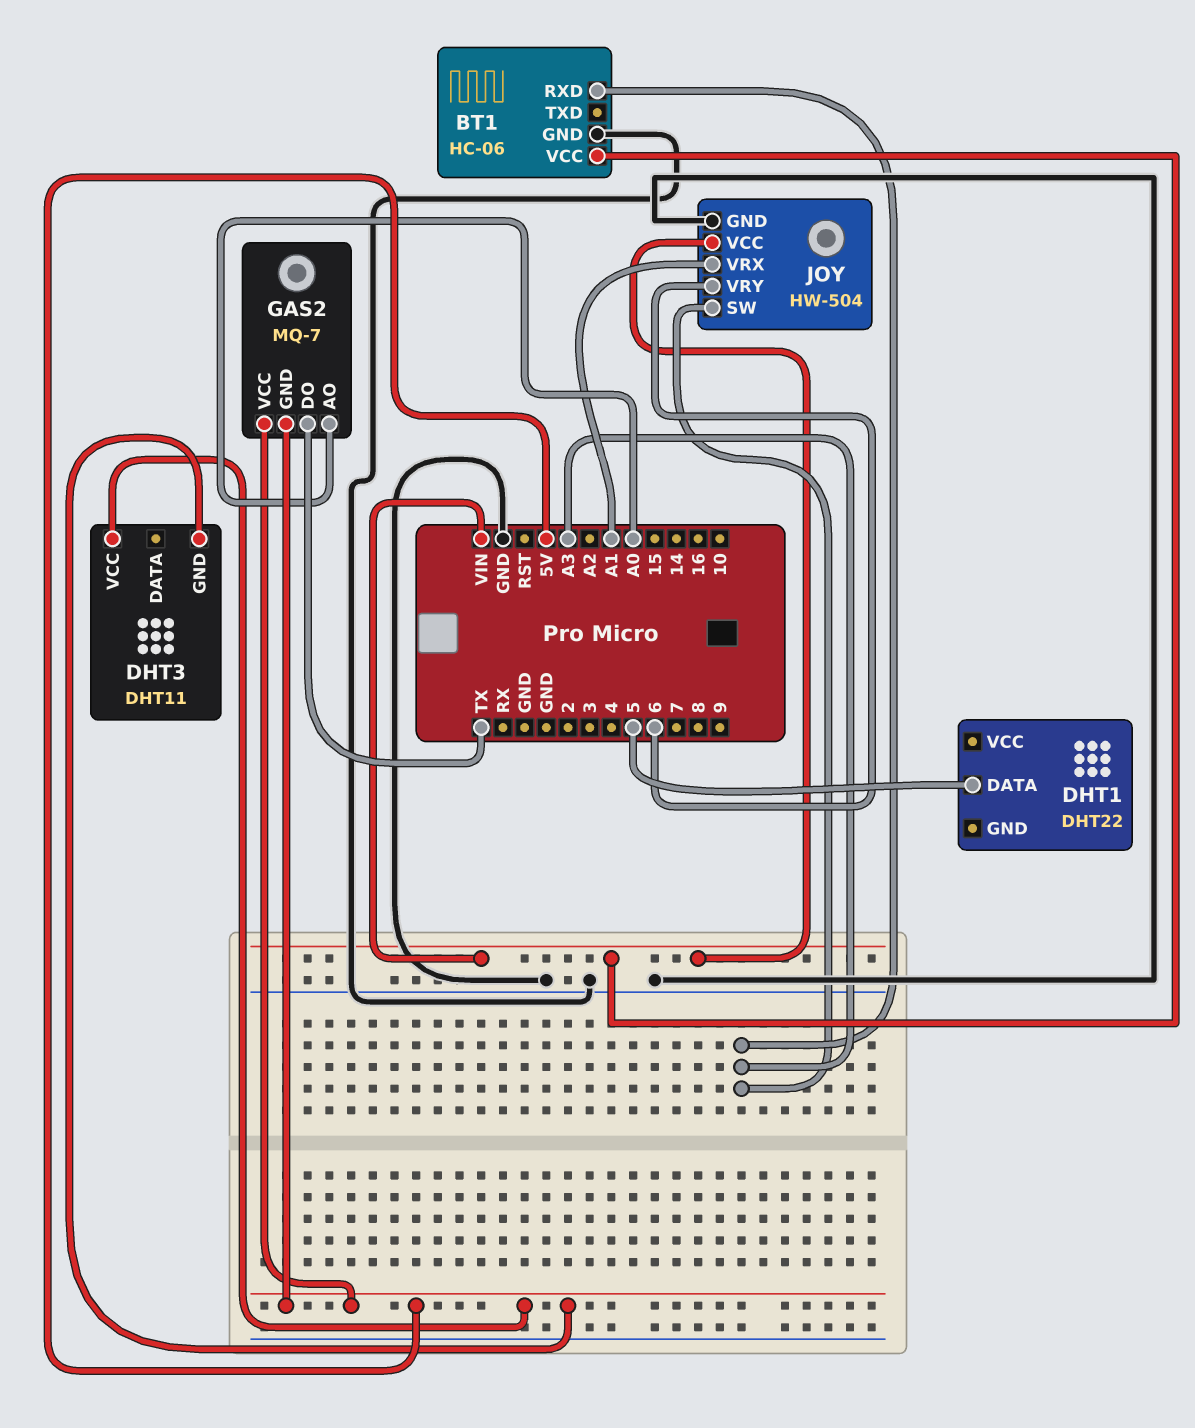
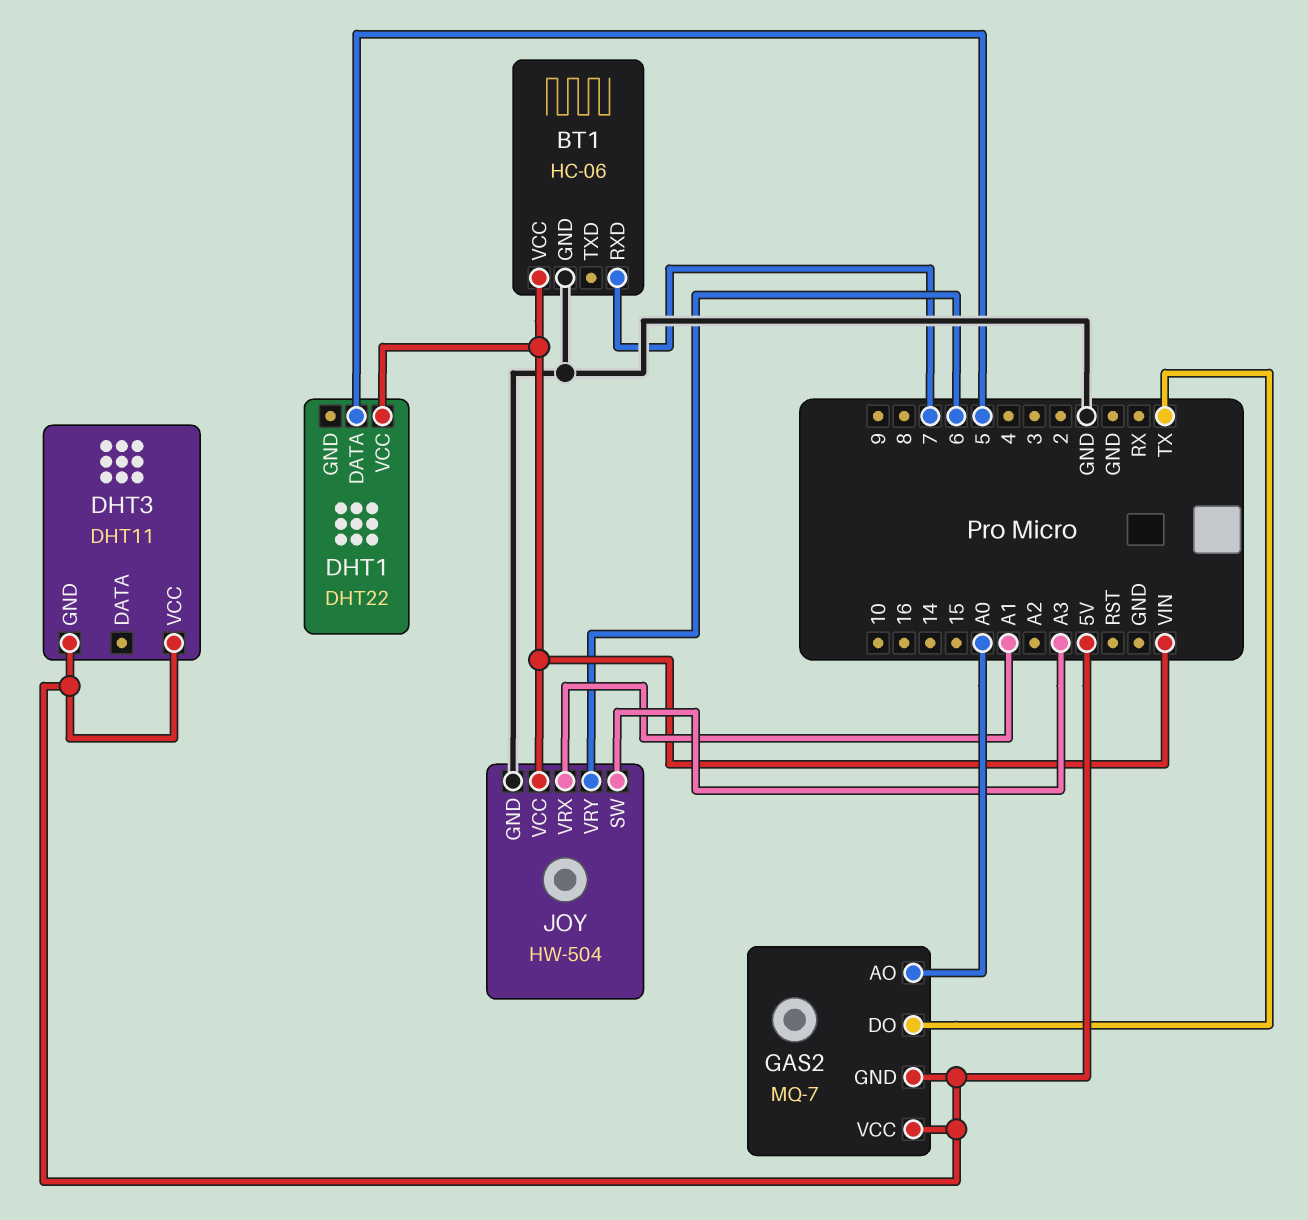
BT1 pin RXD: A3 -> 7
DHT1 pin VCC: none -> VIN

